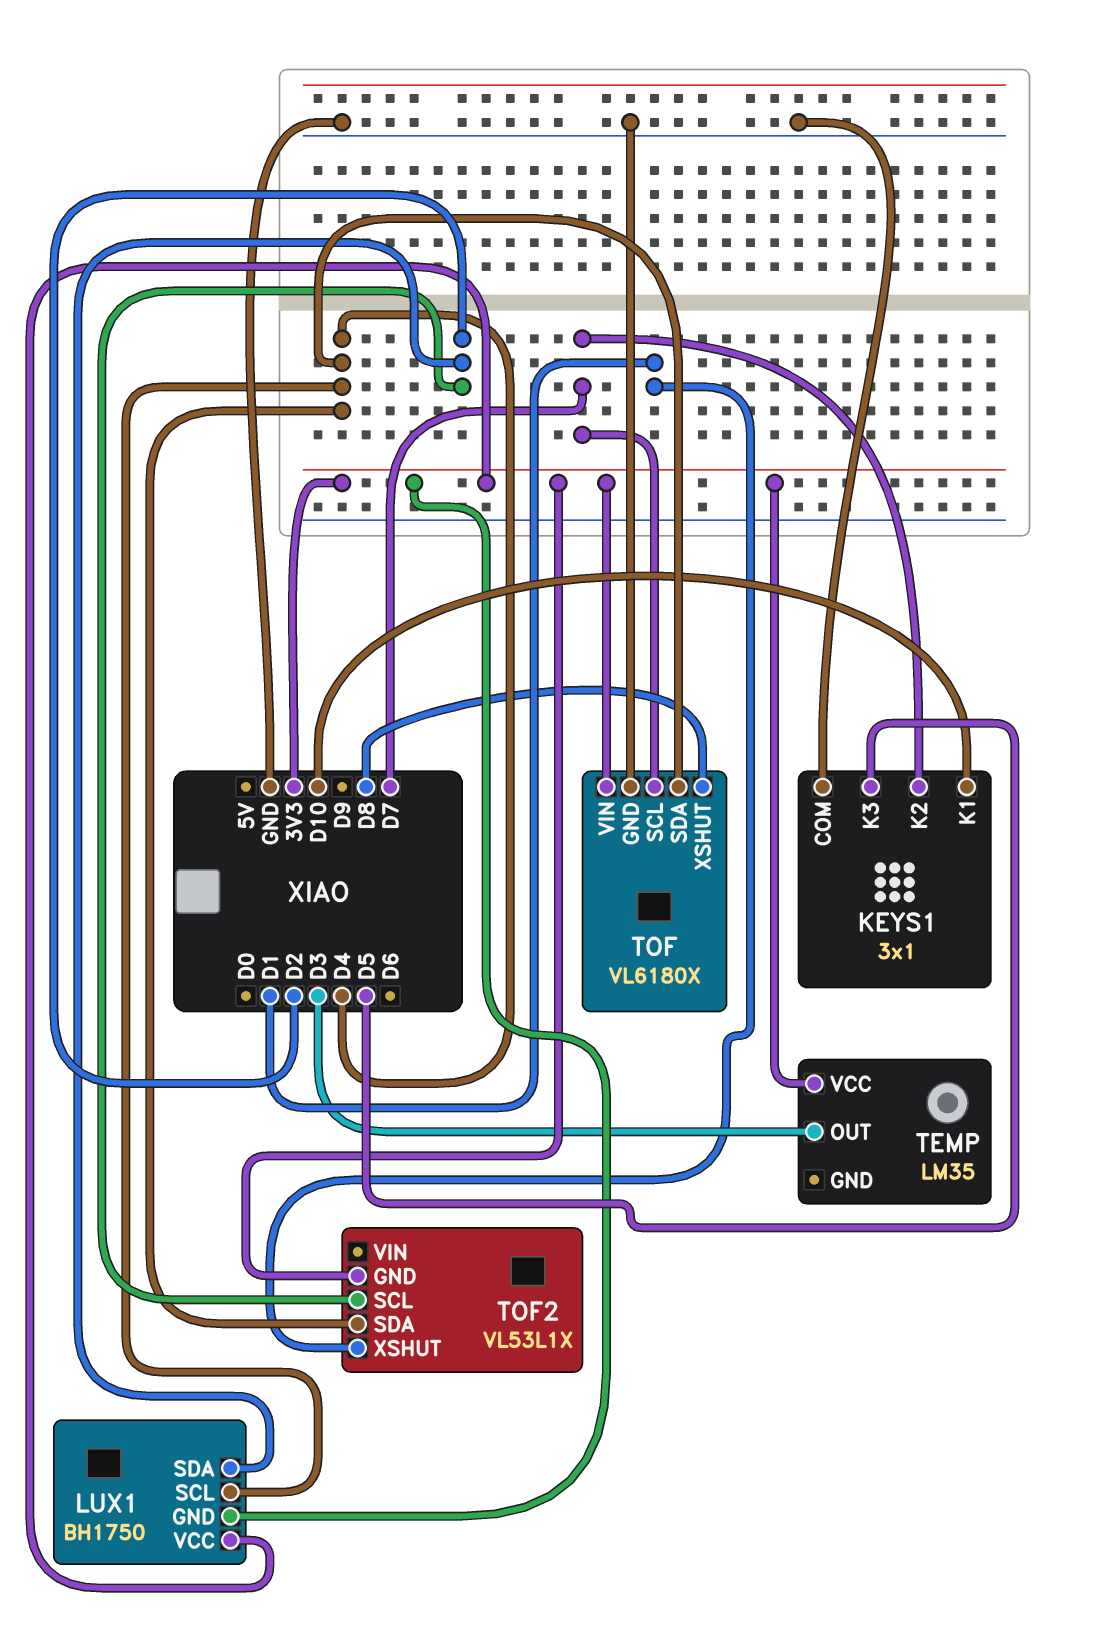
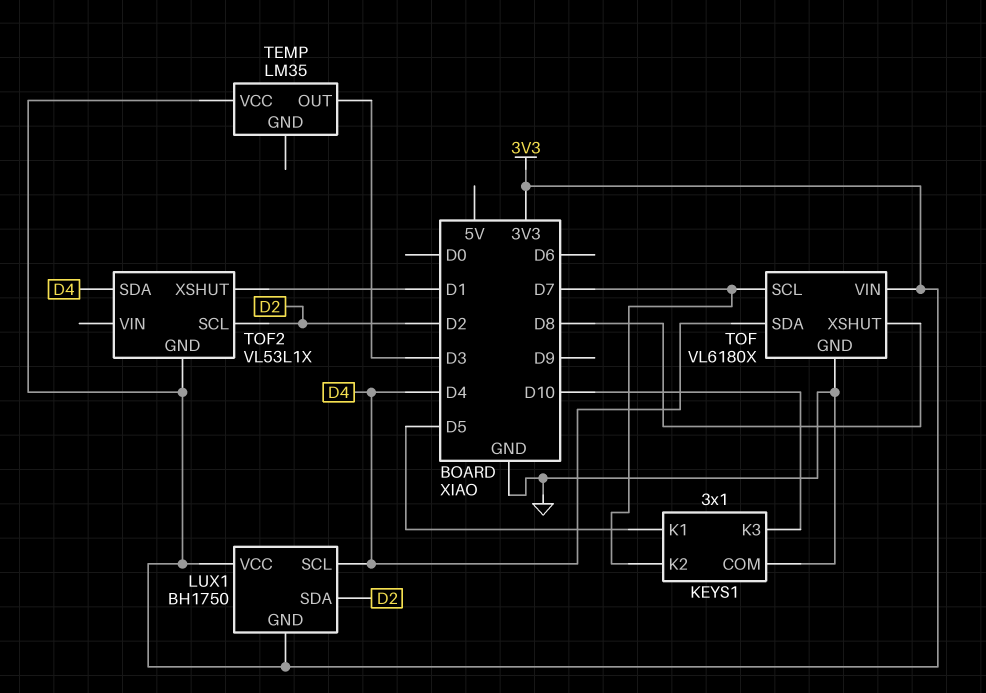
KEYS1 pin K1: D10 -> D5
KEYS1 pin K3: D5 -> D10

